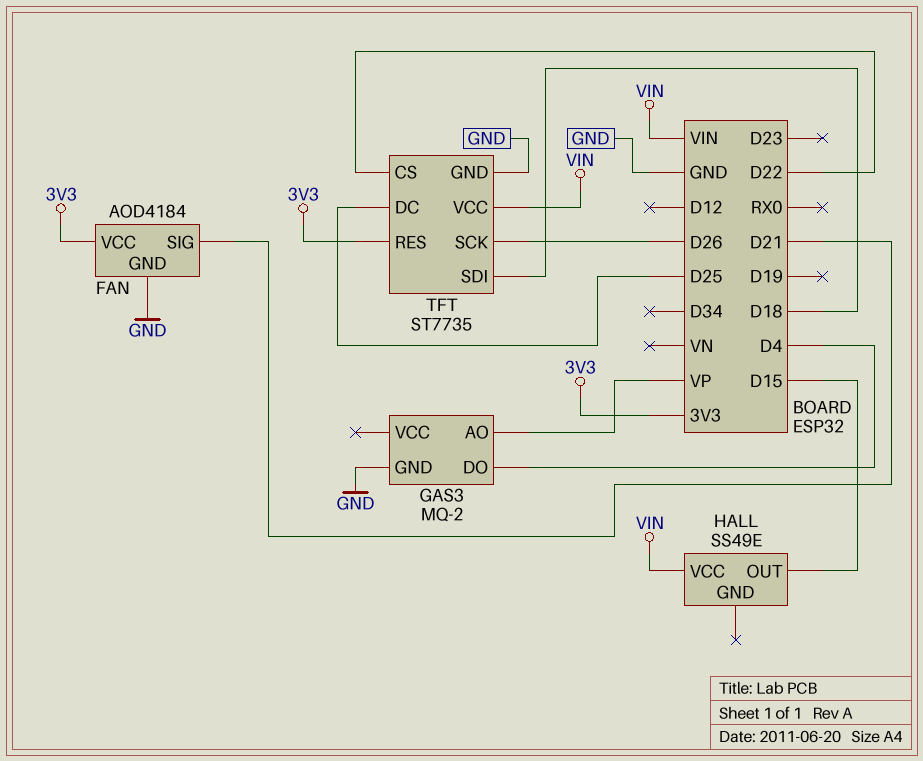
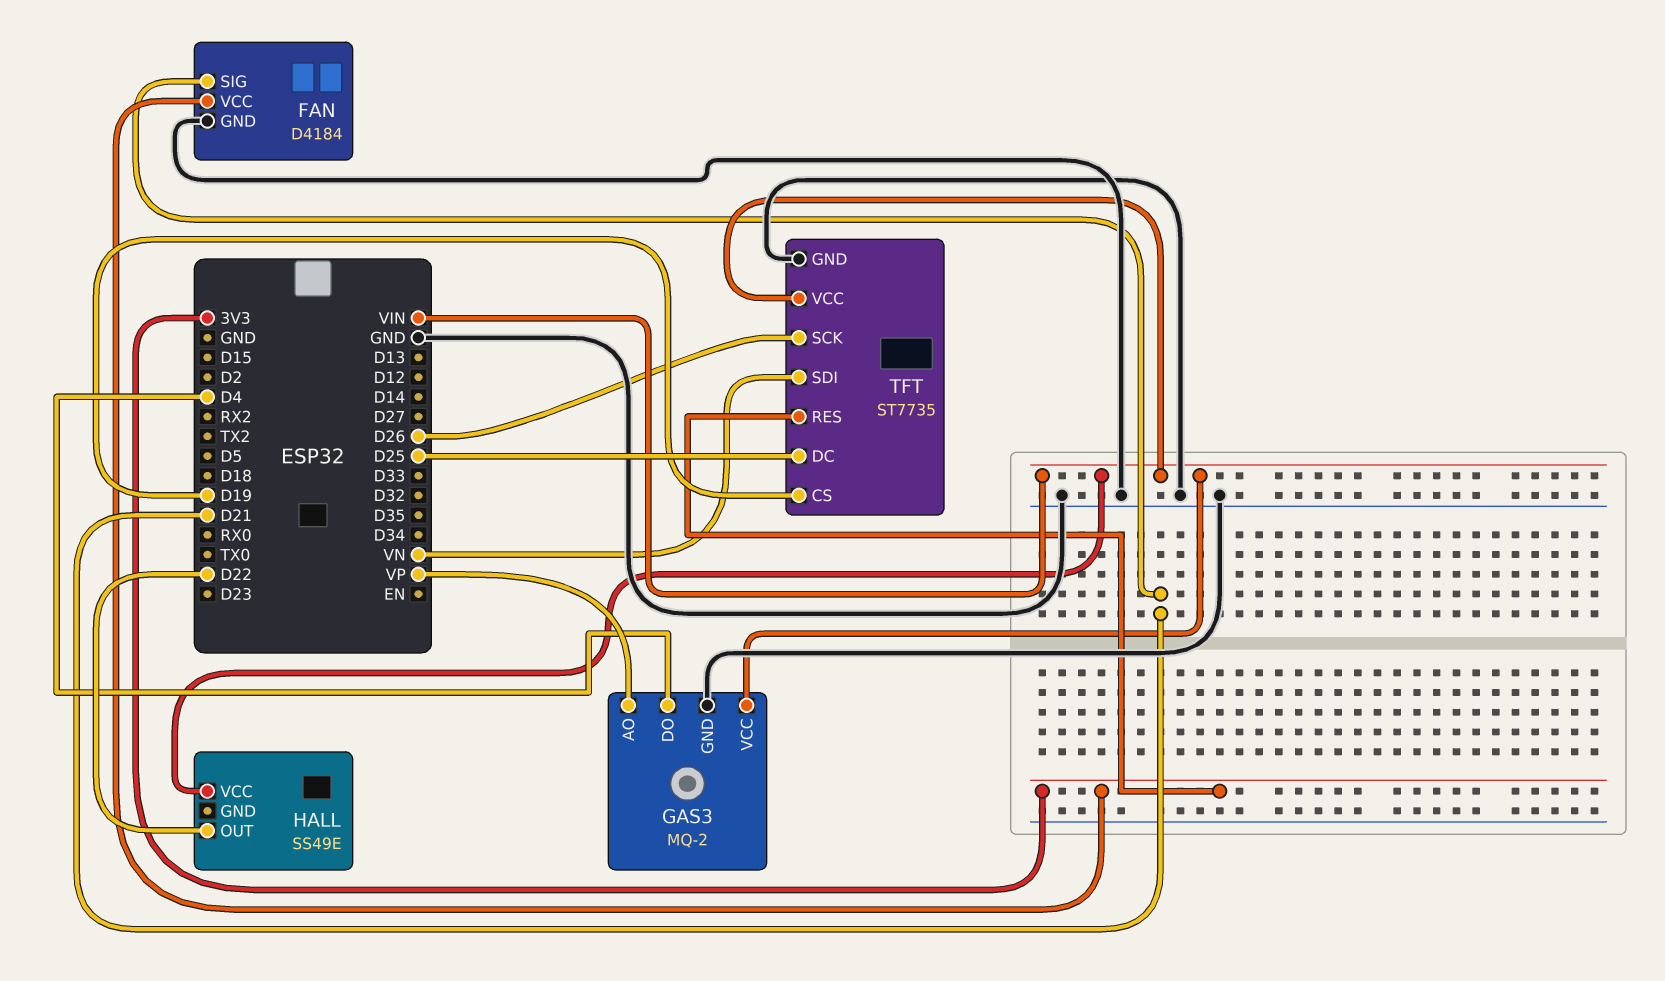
FAN: AOD4184 -> D4184
GAS3 pin VCC: none -> VIN
HALL pin OUT: D15 -> D22
TFT pin CS: D22 -> D19
TFT pin SDI: D18 -> VN

